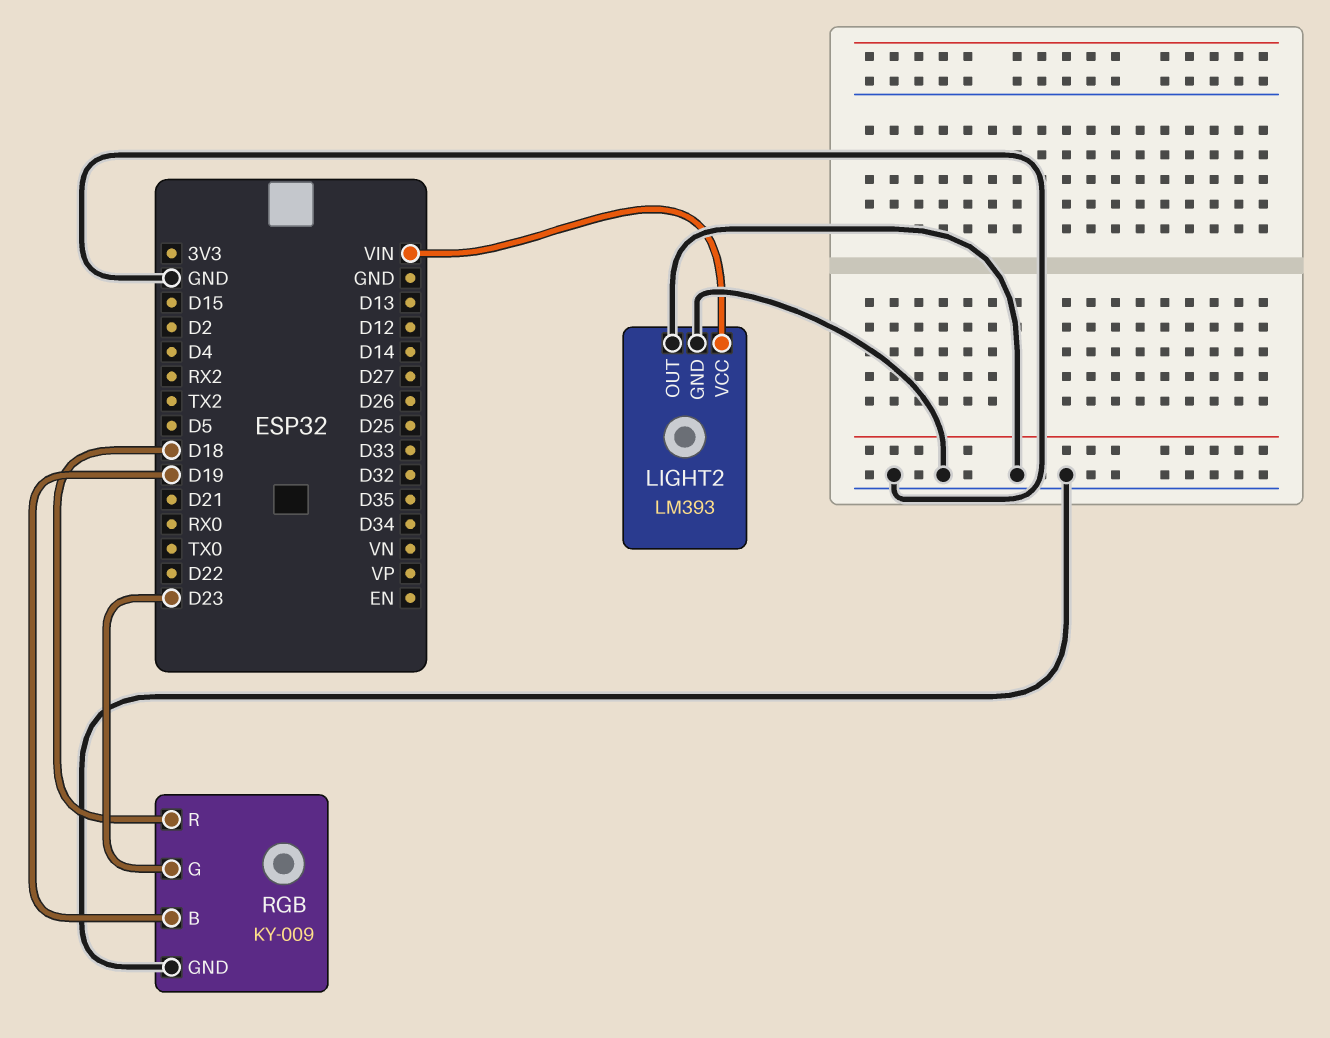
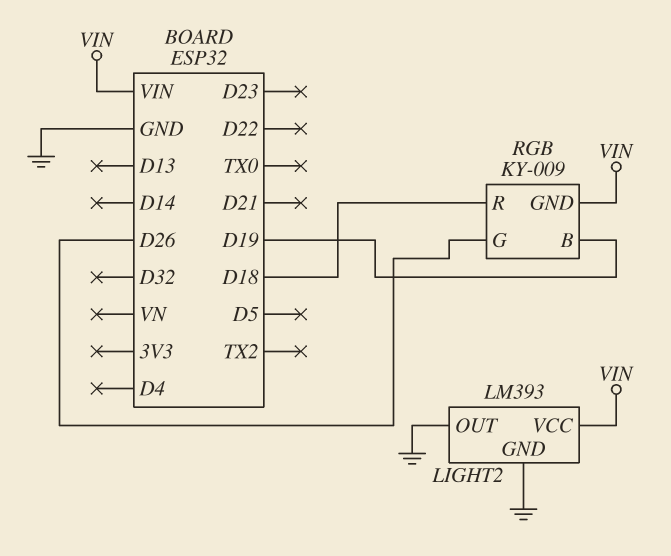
RGB pin G: D23 -> D26
RGB pin GND: GND -> VIN

